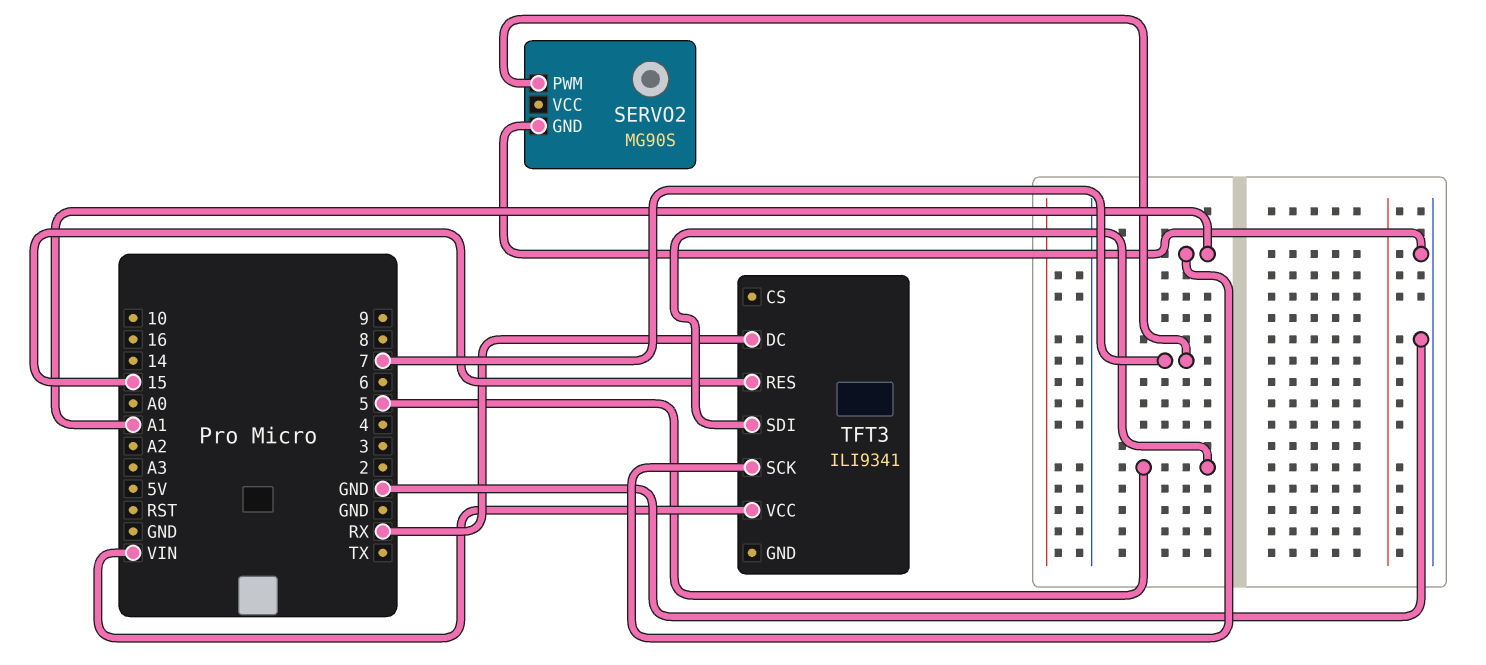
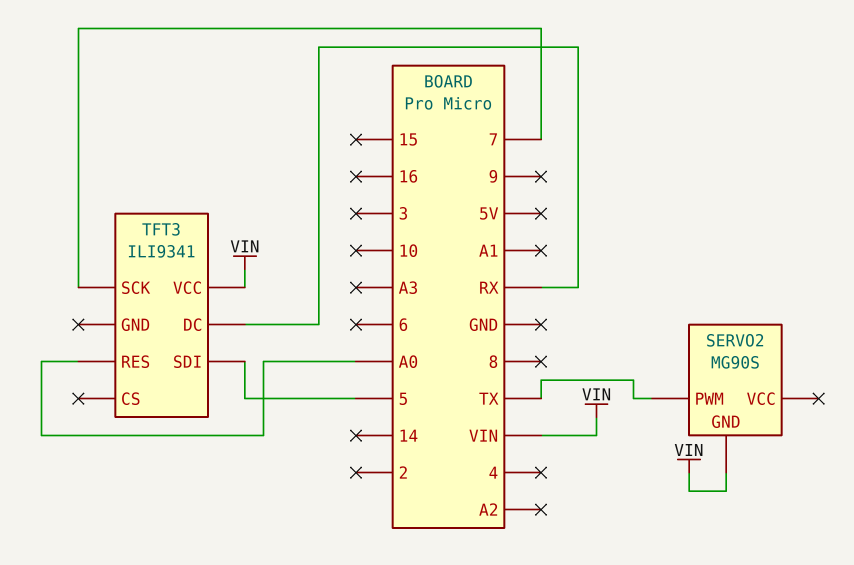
SERVO2 pin GND: GND -> VIN
SERVO2 pin PWM: 7 -> TX
TFT3 pin RES: 15 -> A0
TFT3 pin SCK: A1 -> 7

